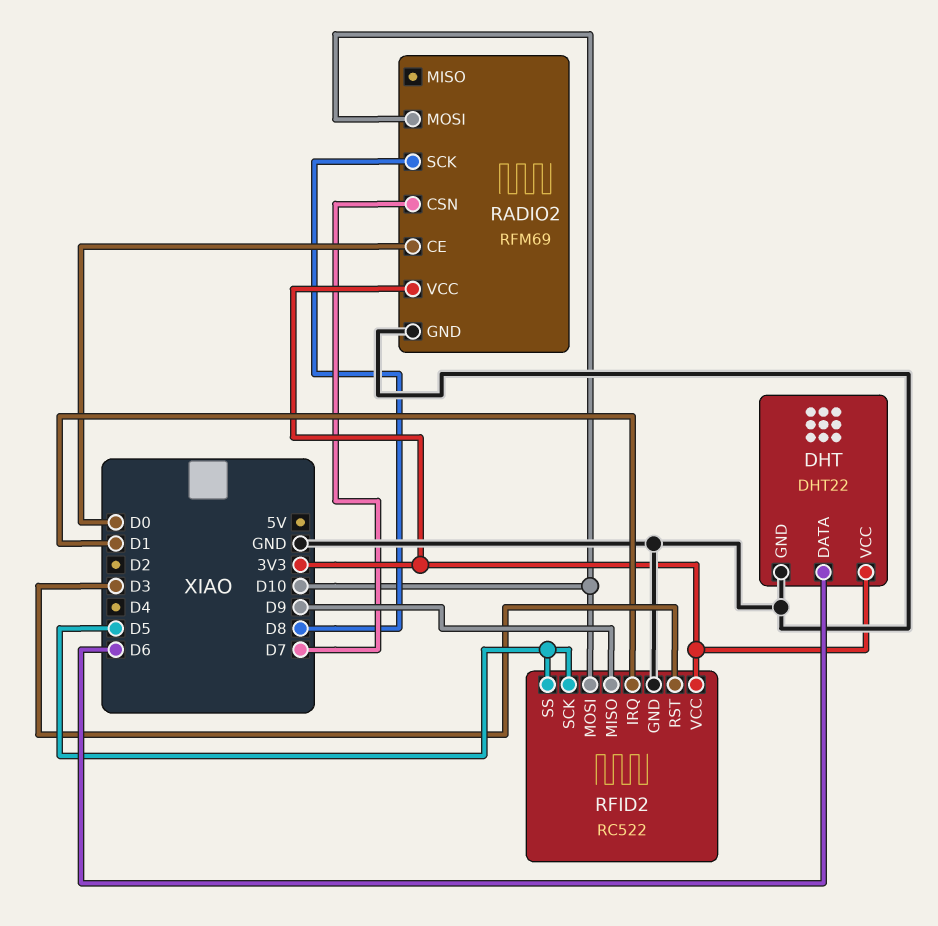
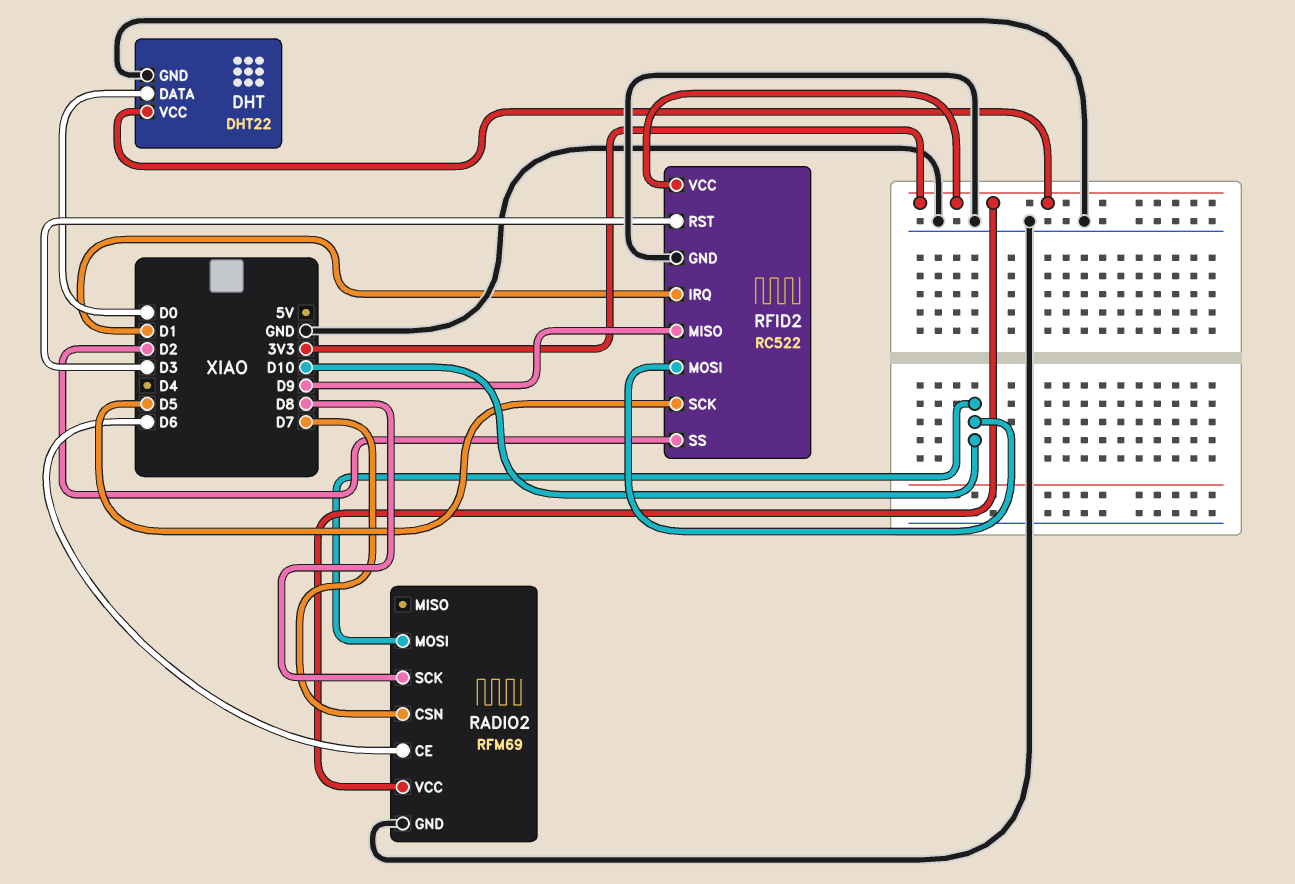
DHT pin DATA: D6 -> D0
RADIO2 pin CE: D0 -> D6
RFID2 pin SS: D5 -> D2

